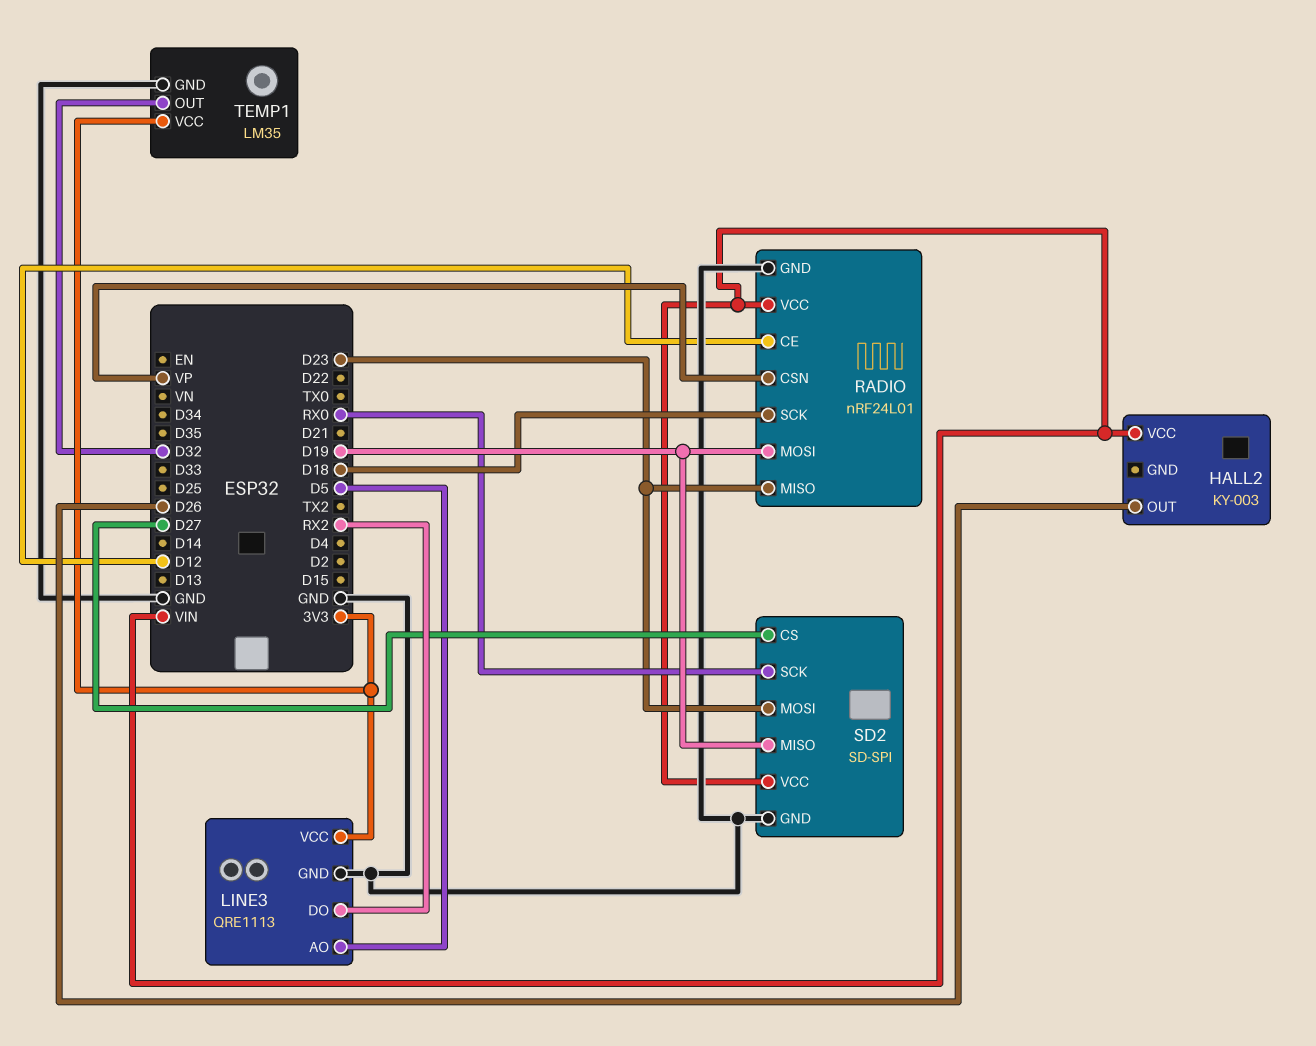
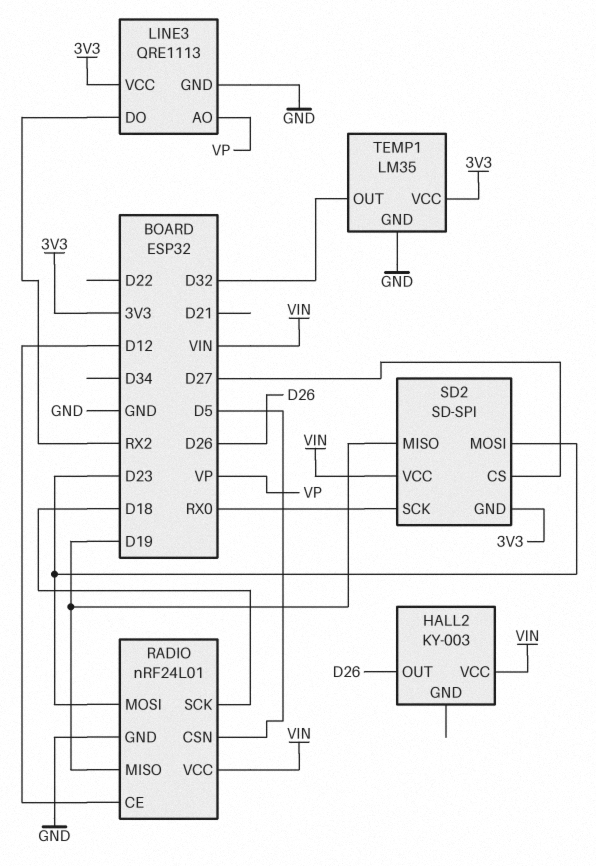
LINE3 pin AO: D5 -> VP
RADIO pin CSN: VP -> D5
RADIO pin MISO: D23 -> D19
RADIO pin MOSI: D19 -> D23
SD2 pin GND: GND -> 3V3

